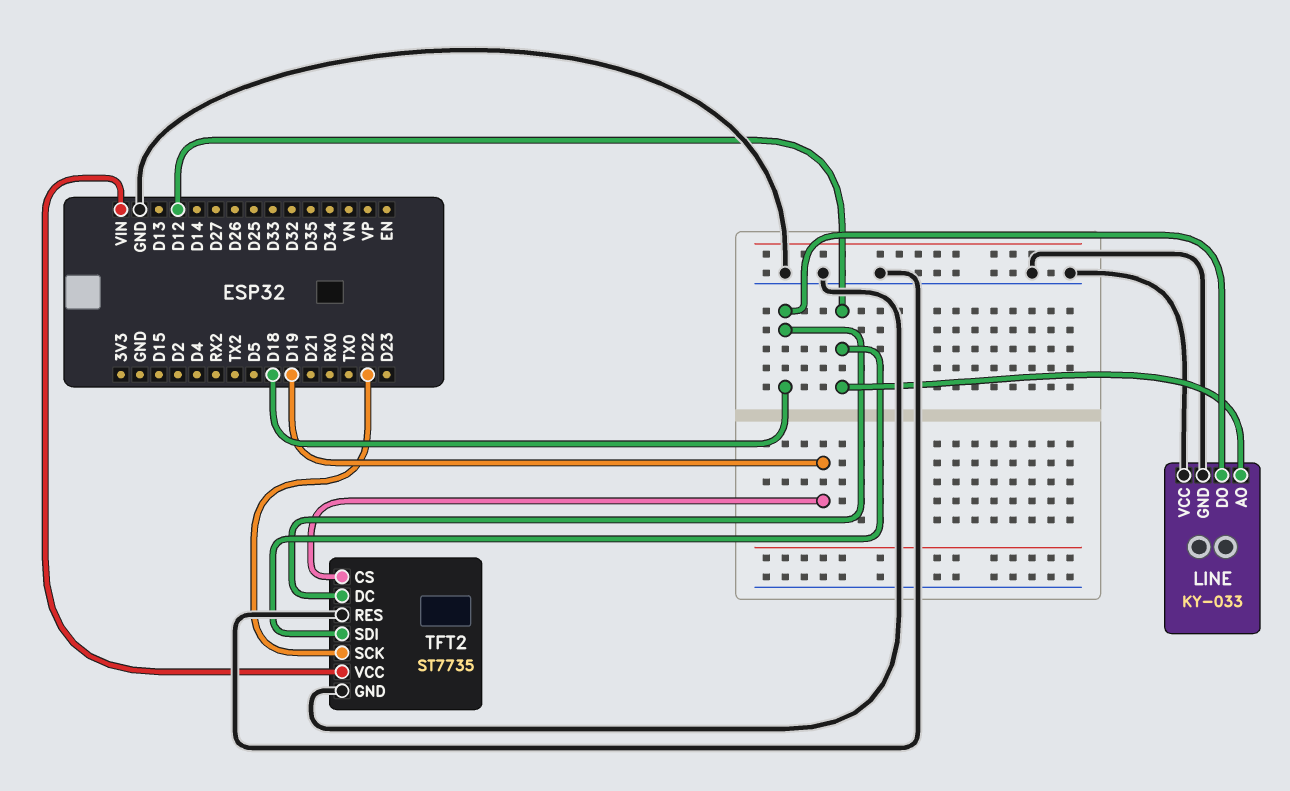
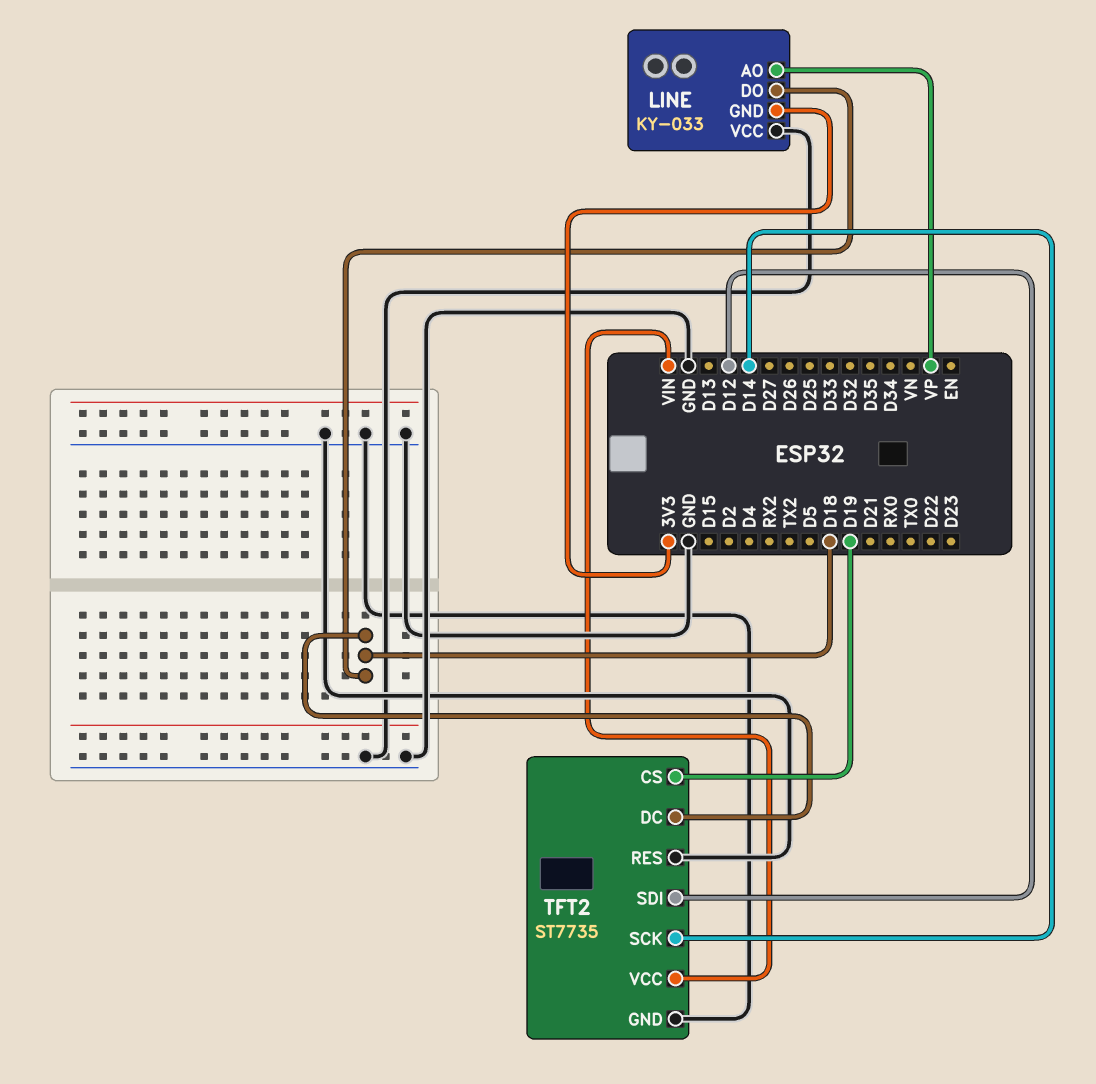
LINE pin AO: D12 -> VP
LINE pin GND: GND -> 3V3
TFT2 pin SCK: D22 -> D14

